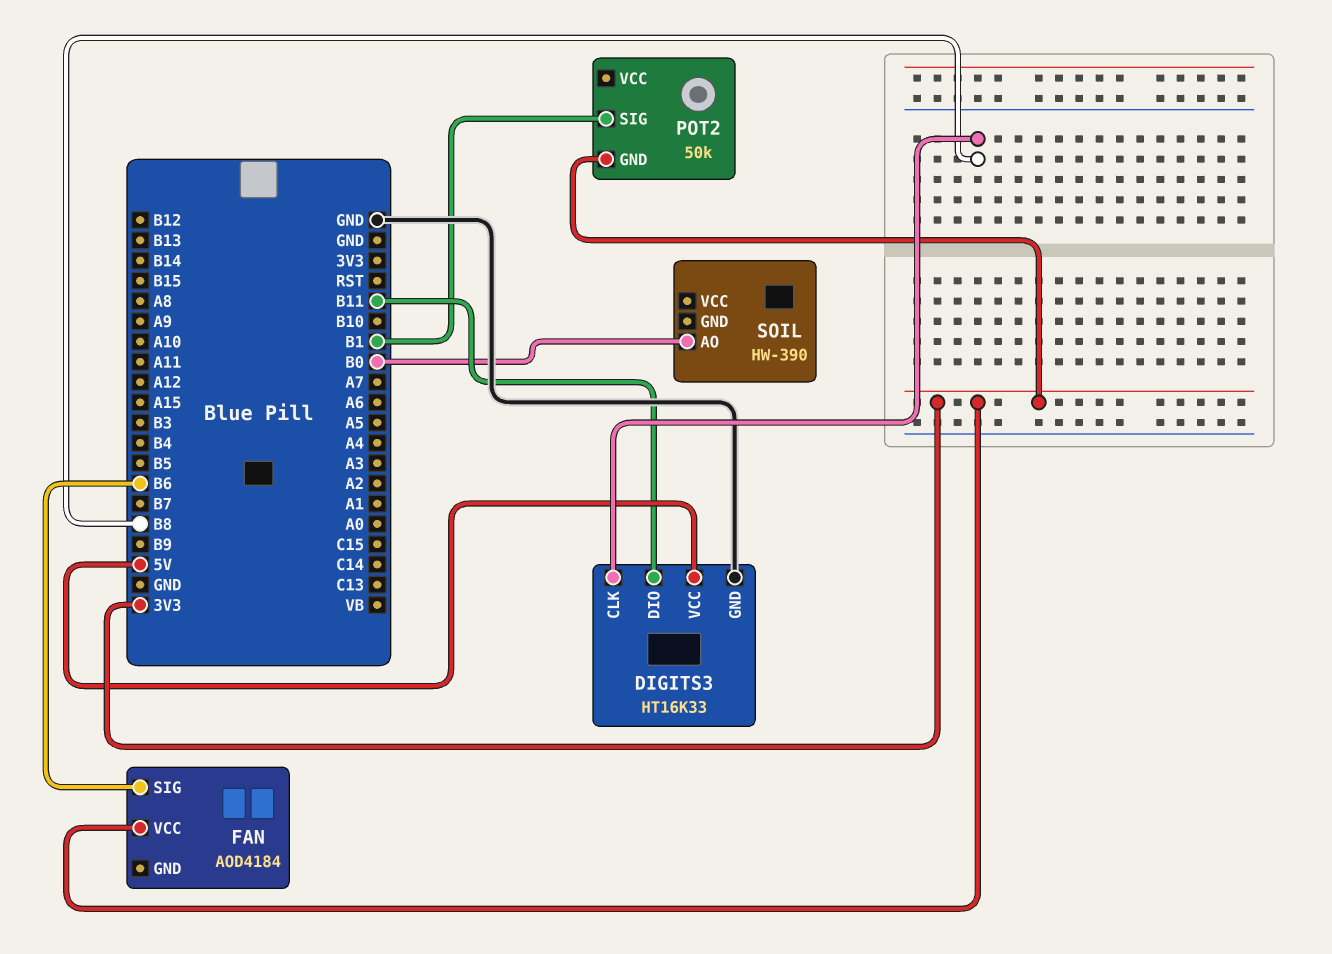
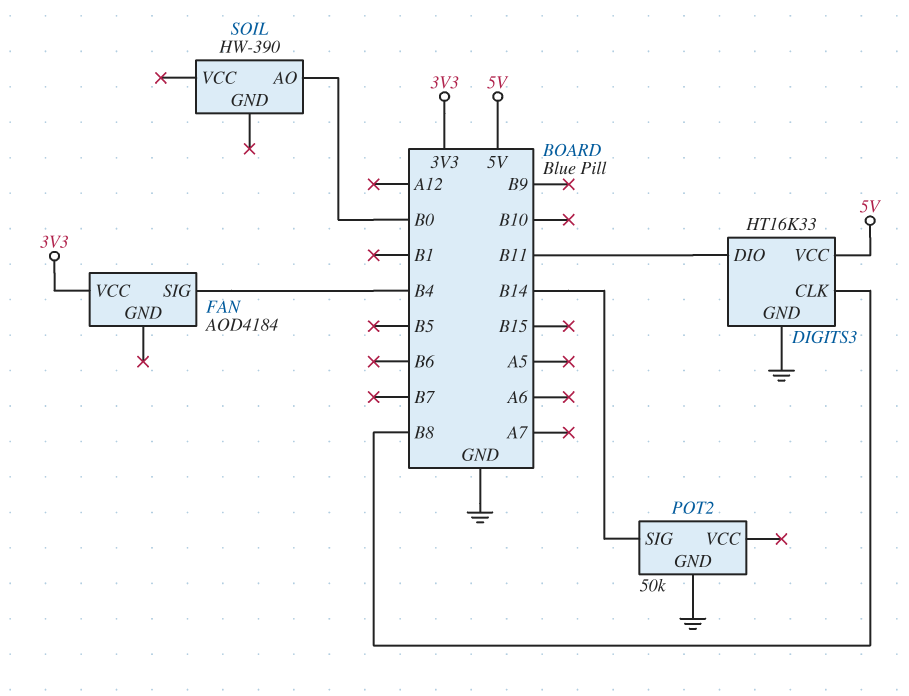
FAN pin SIG: B6 -> B4
POT2 pin GND: 3V3 -> GND
POT2 pin SIG: B1 -> B14

